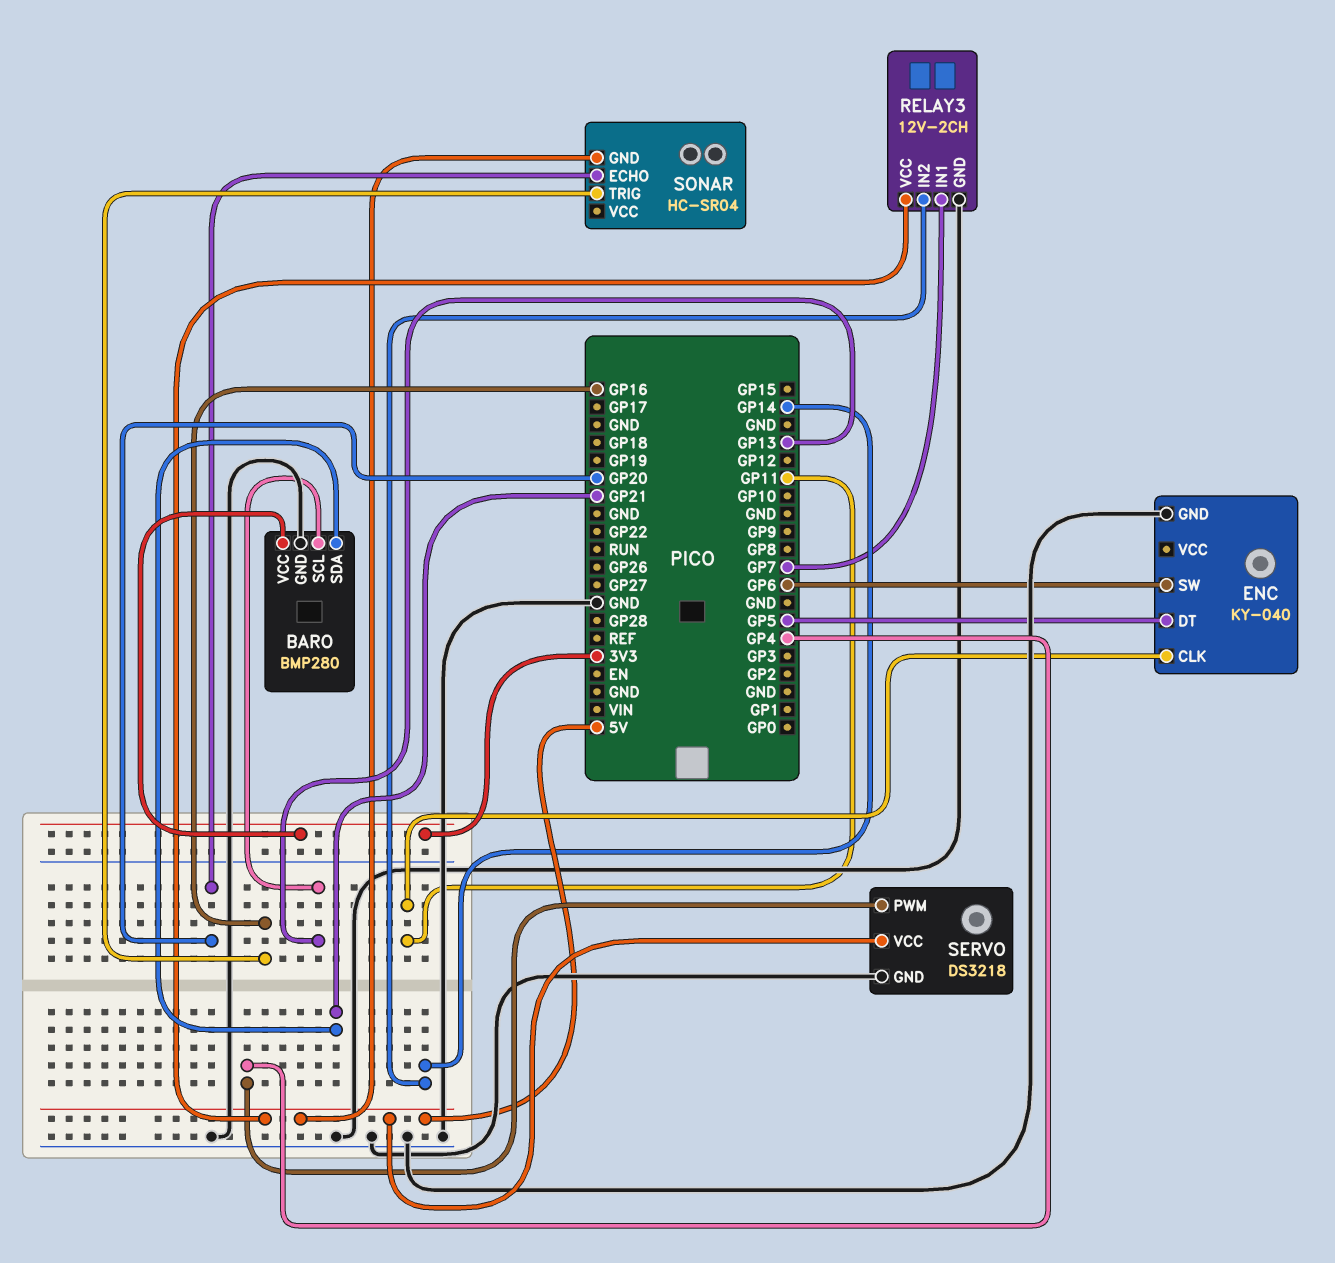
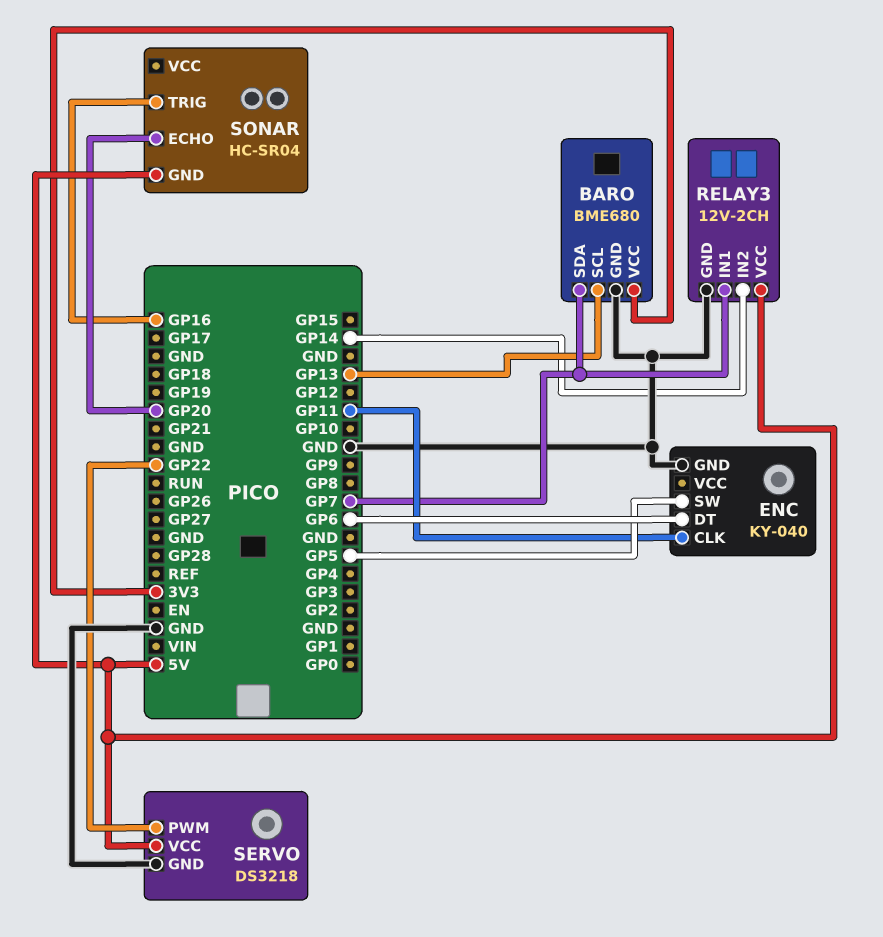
BARO: BMP280 -> BME680
BARO pin SDA: GP21 -> GP7
ENC pin DT: GP5 -> GP6
ENC pin SW: GP6 -> GP5
SERVO pin PWM: GP4 -> GP22

